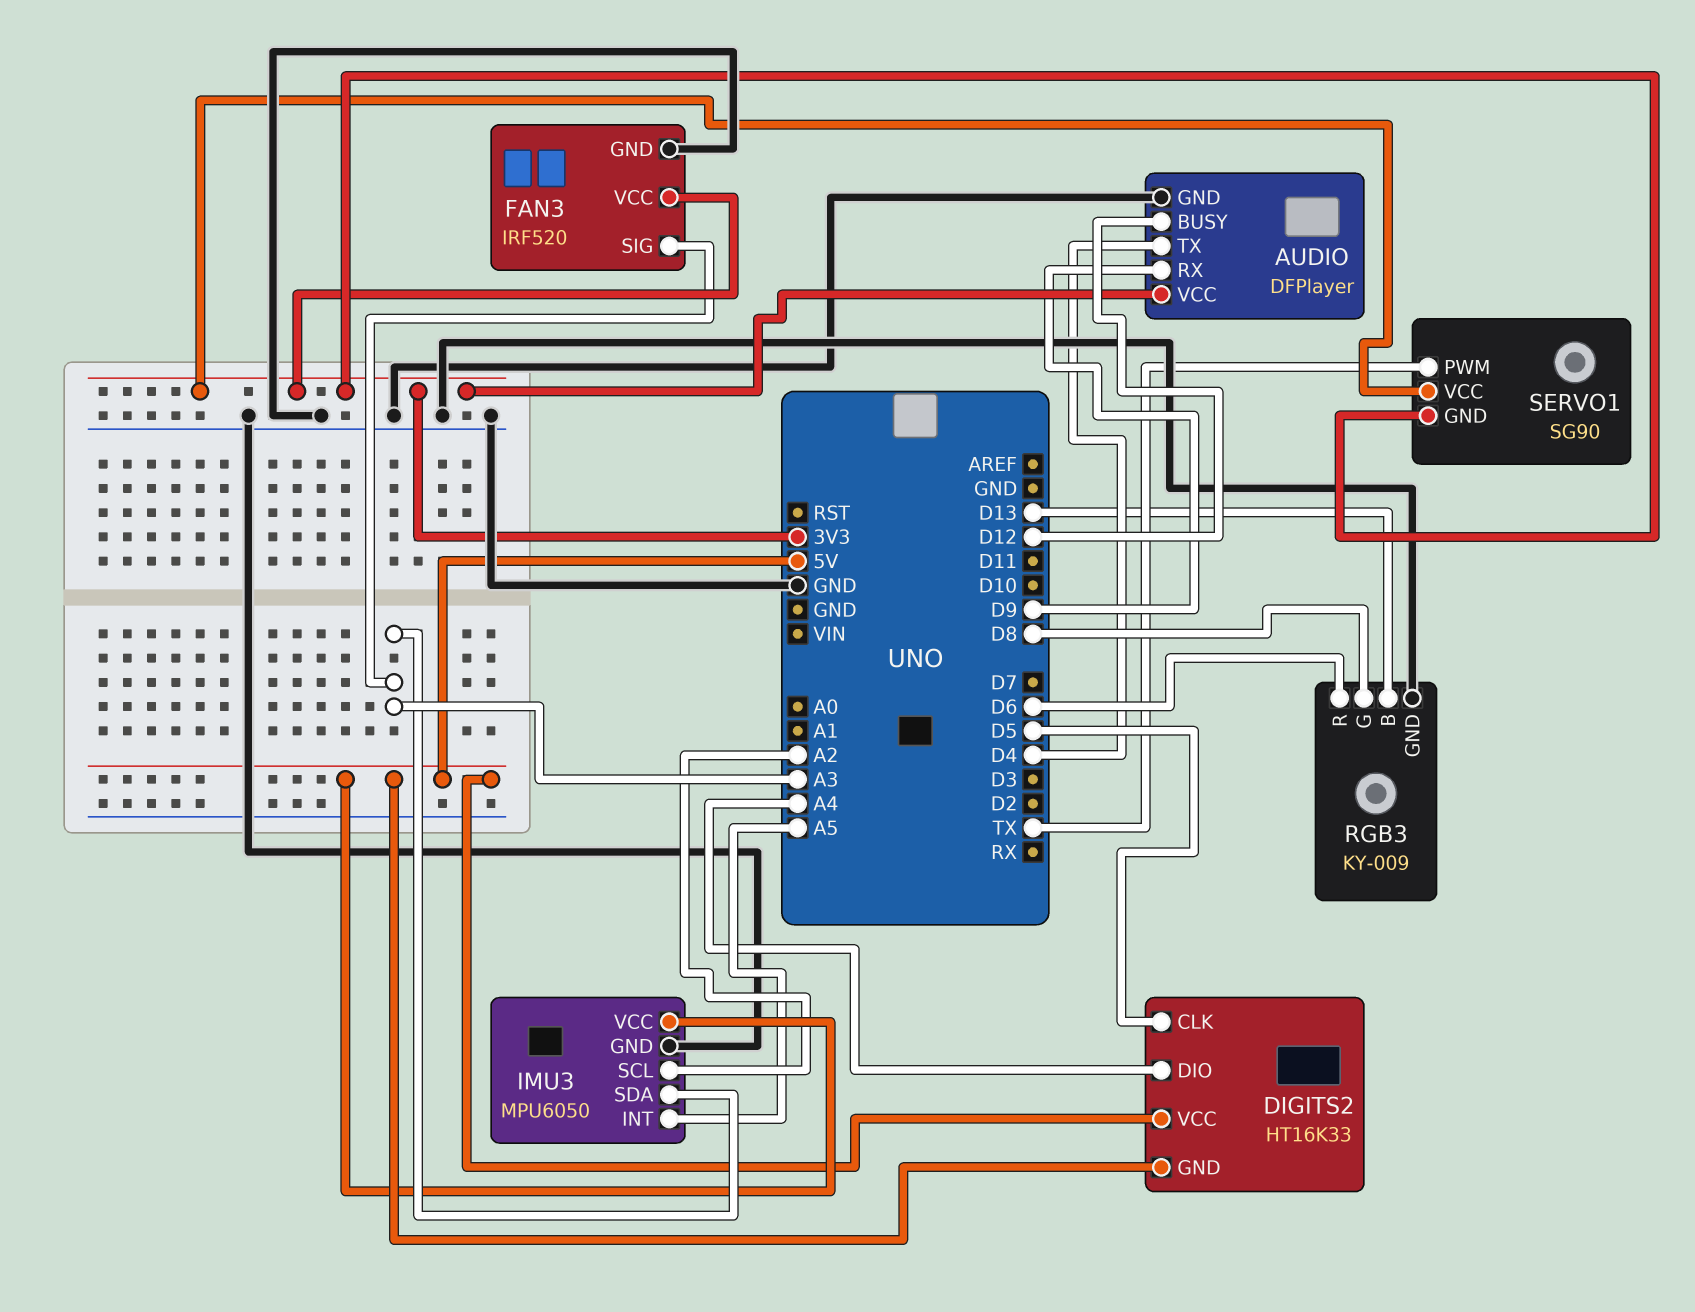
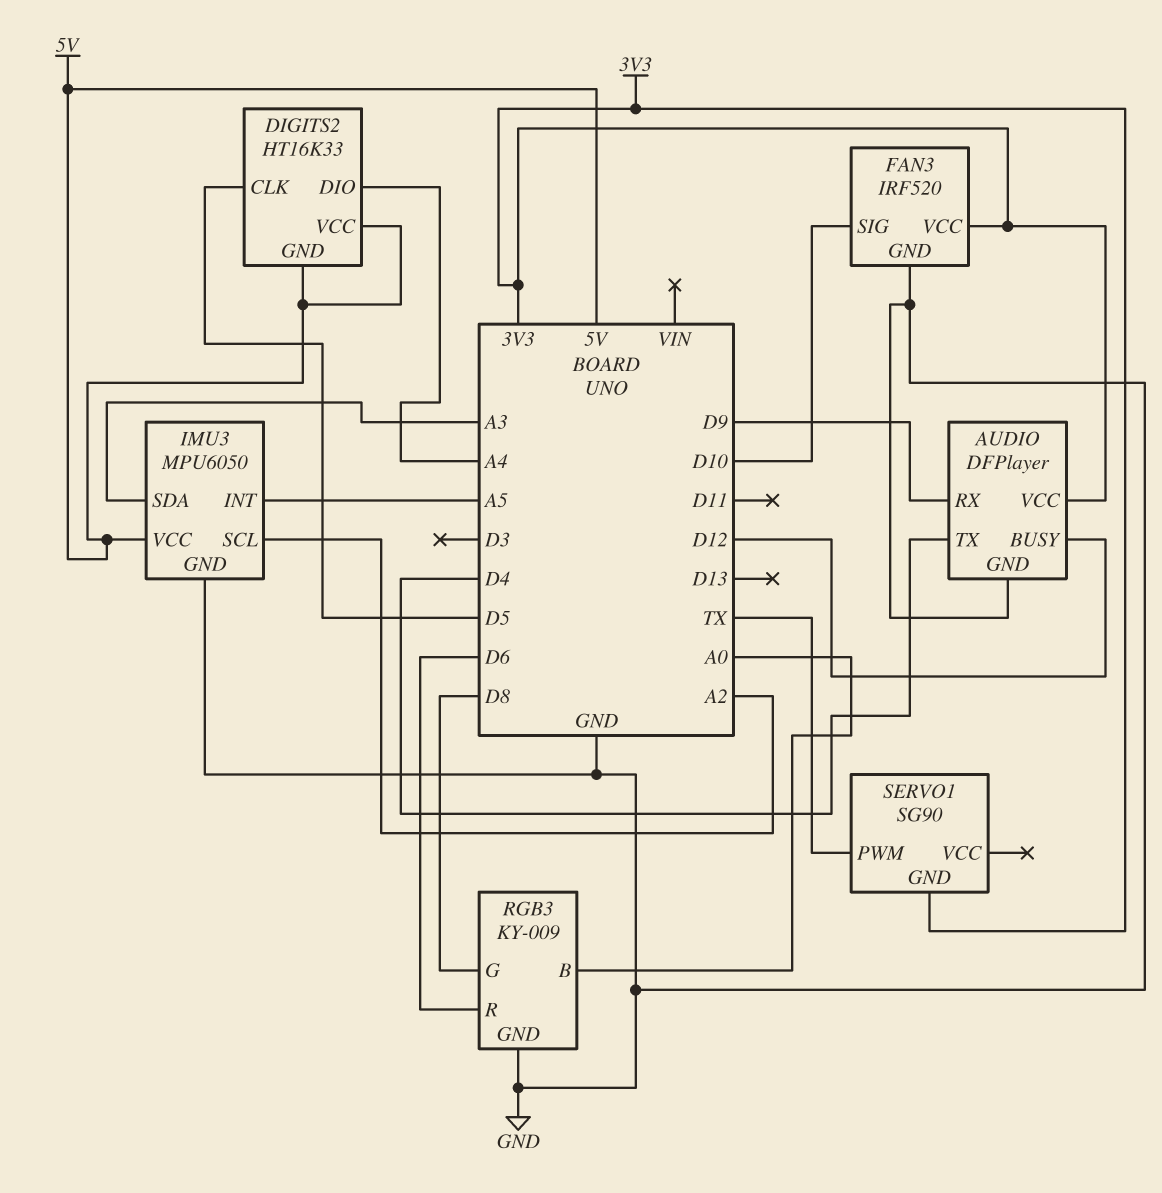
FAN3 pin SIG: A3 -> D10
RGB3 pin B: D13 -> A0
SERVO1 pin VCC: 3V3 -> none

